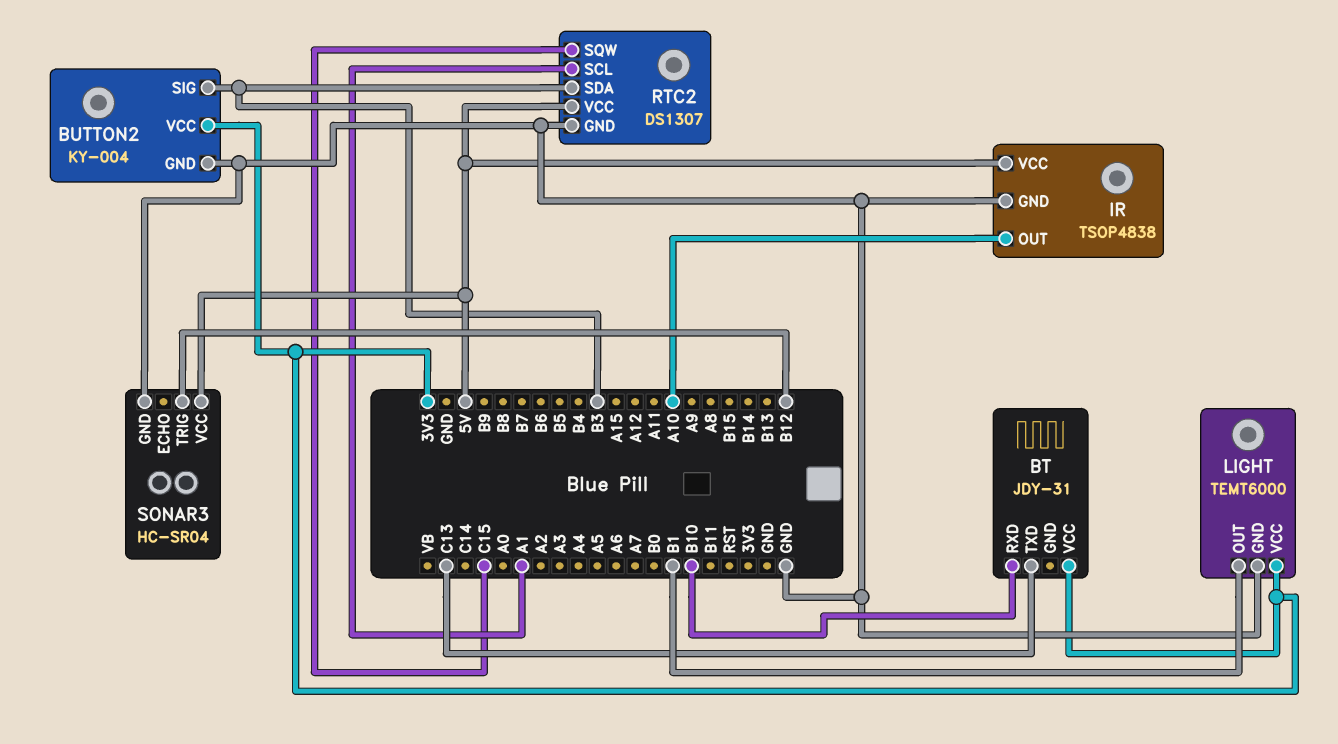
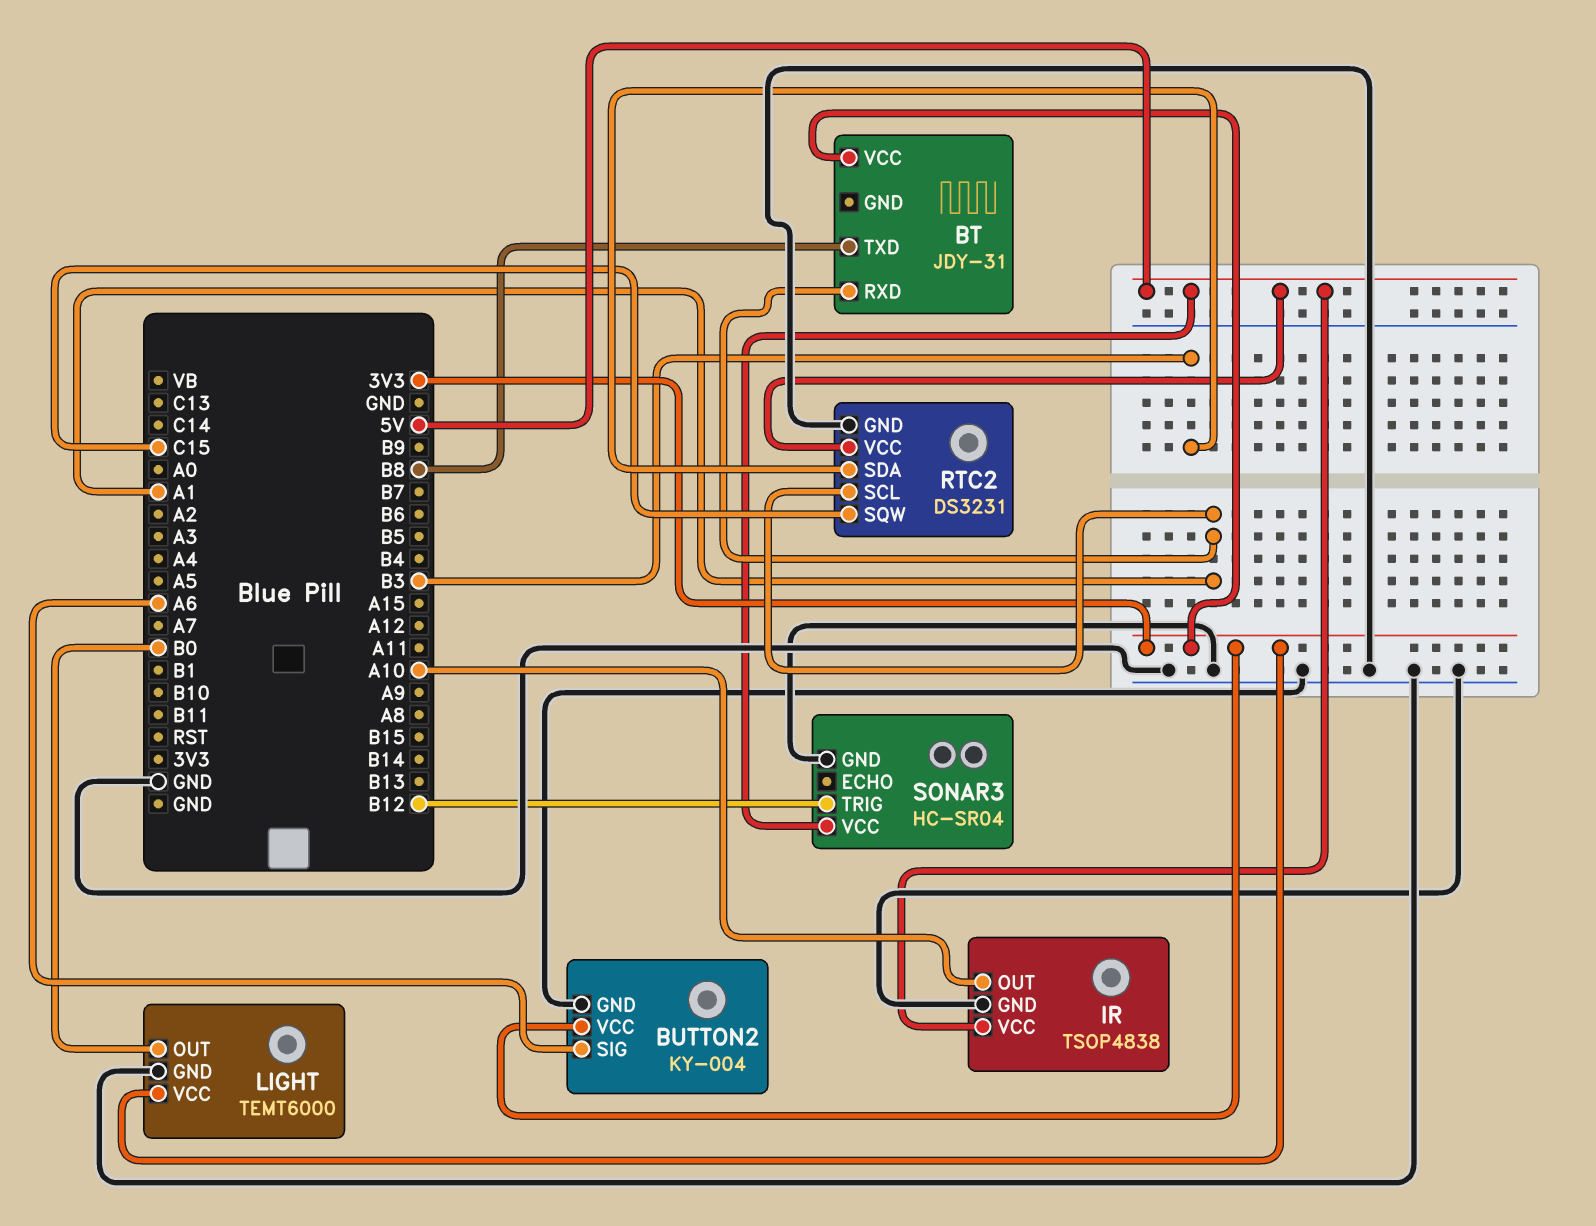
BT pin RXD: B10 -> A1
BT pin TXD: C13 -> B8
BUTTON2 pin SIG: B3 -> A6
LIGHT pin OUT: B1 -> B0
RTC2: DS1307 -> DS3231

